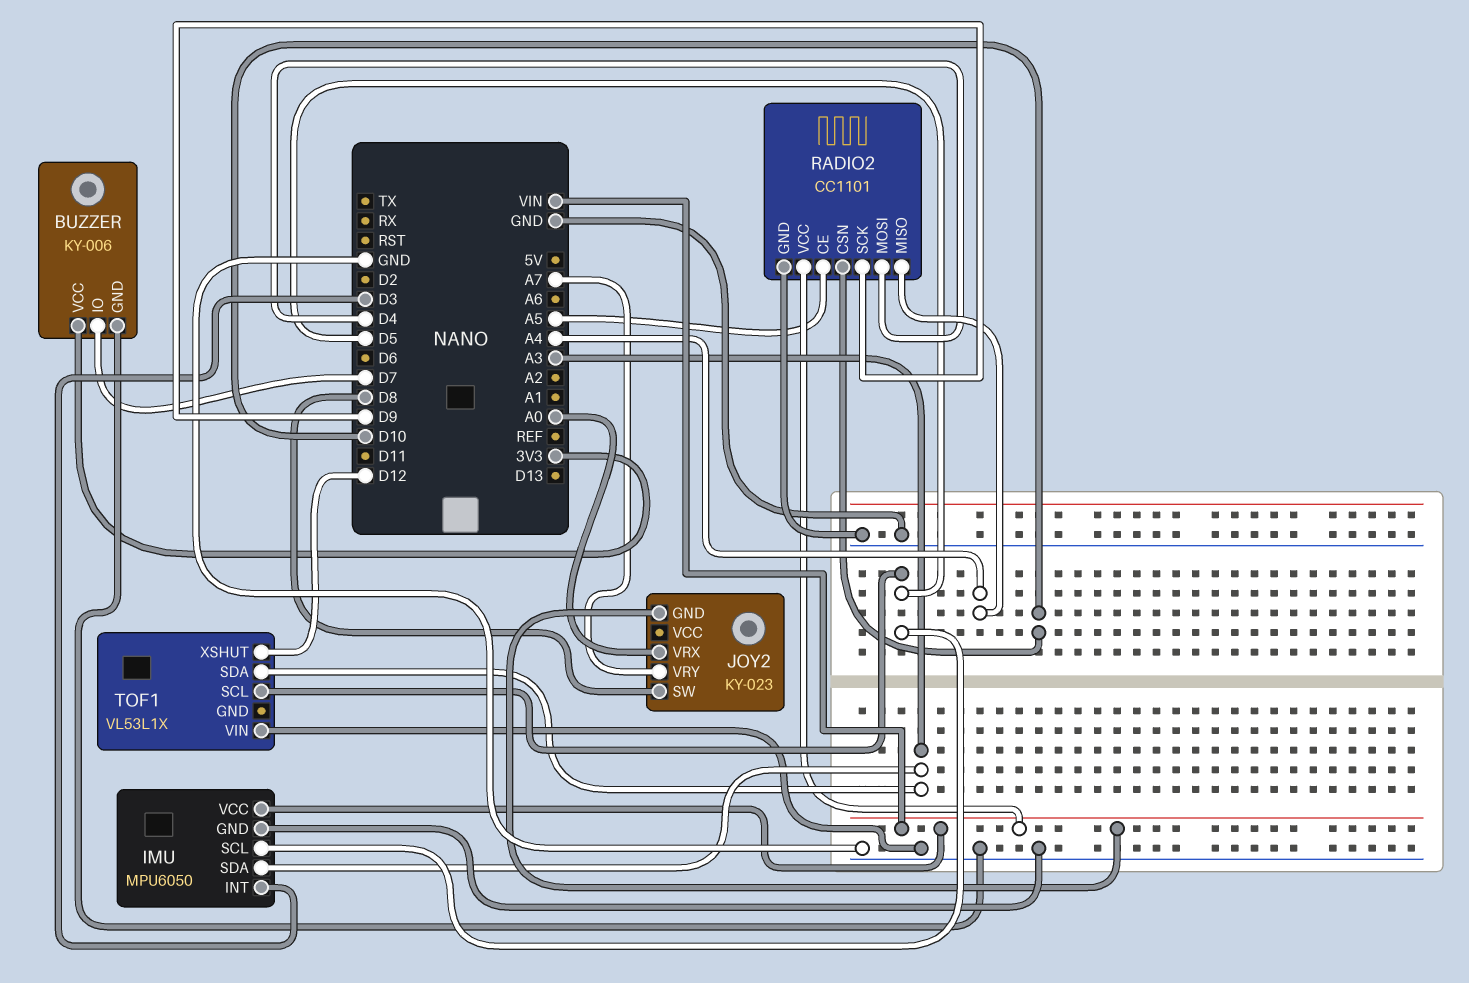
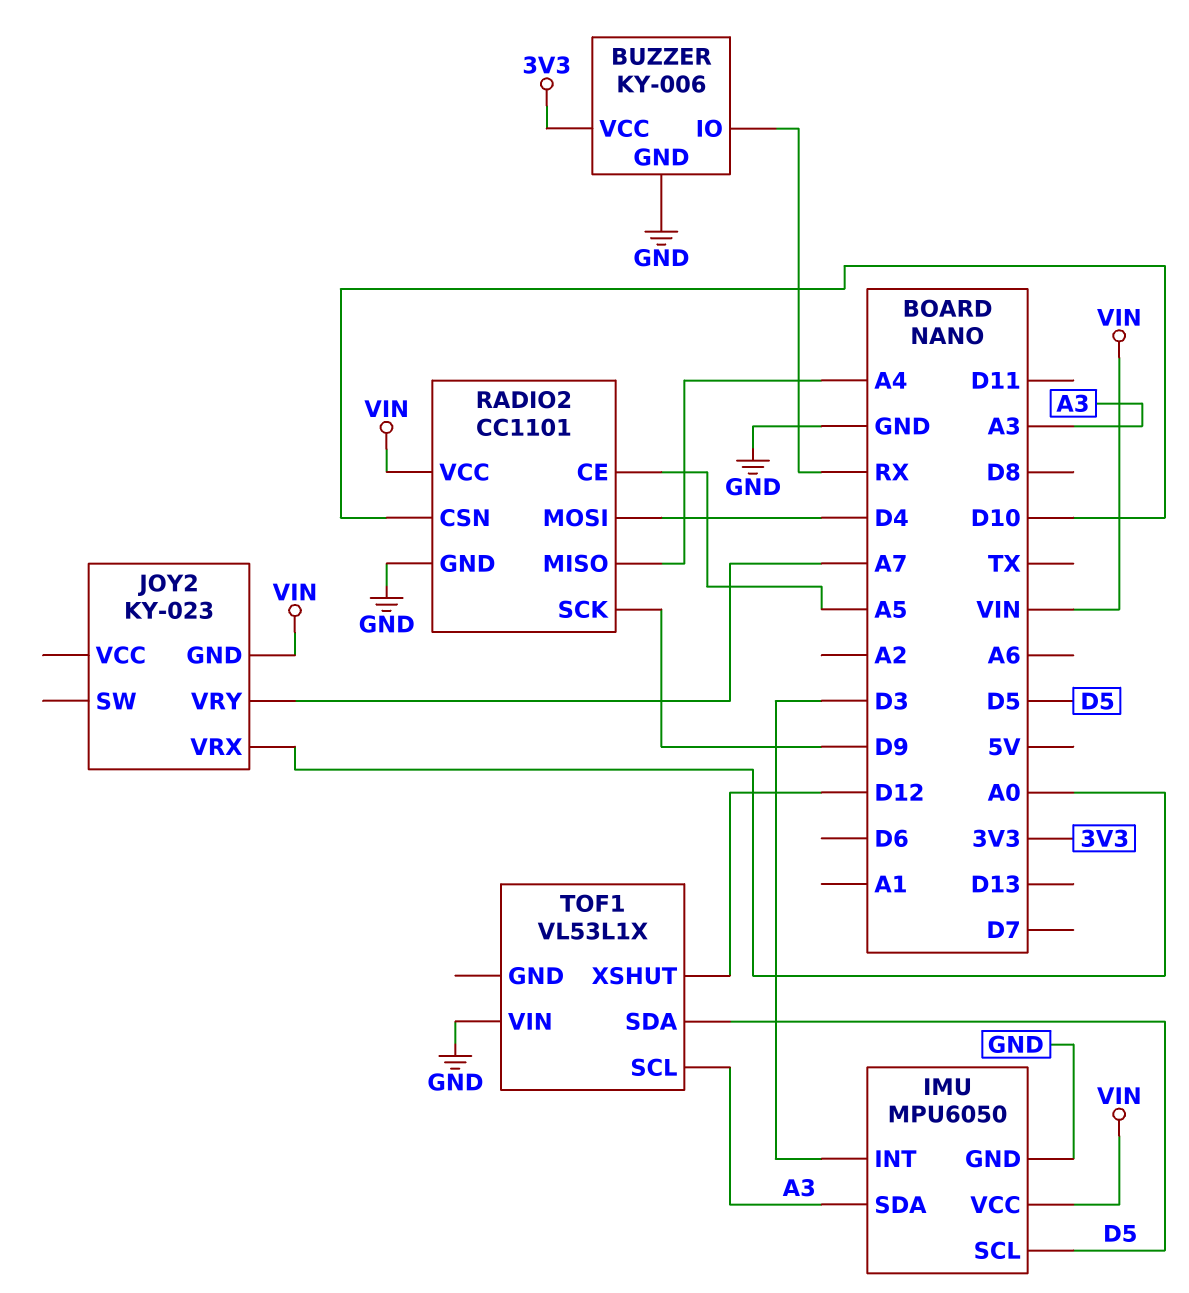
BUZZER pin IO: D7 -> RX
JOY2 pin SW: D8 -> none
TOF1 pin SCL: D5 -> A3
TOF1 pin SDA: A3 -> D5

